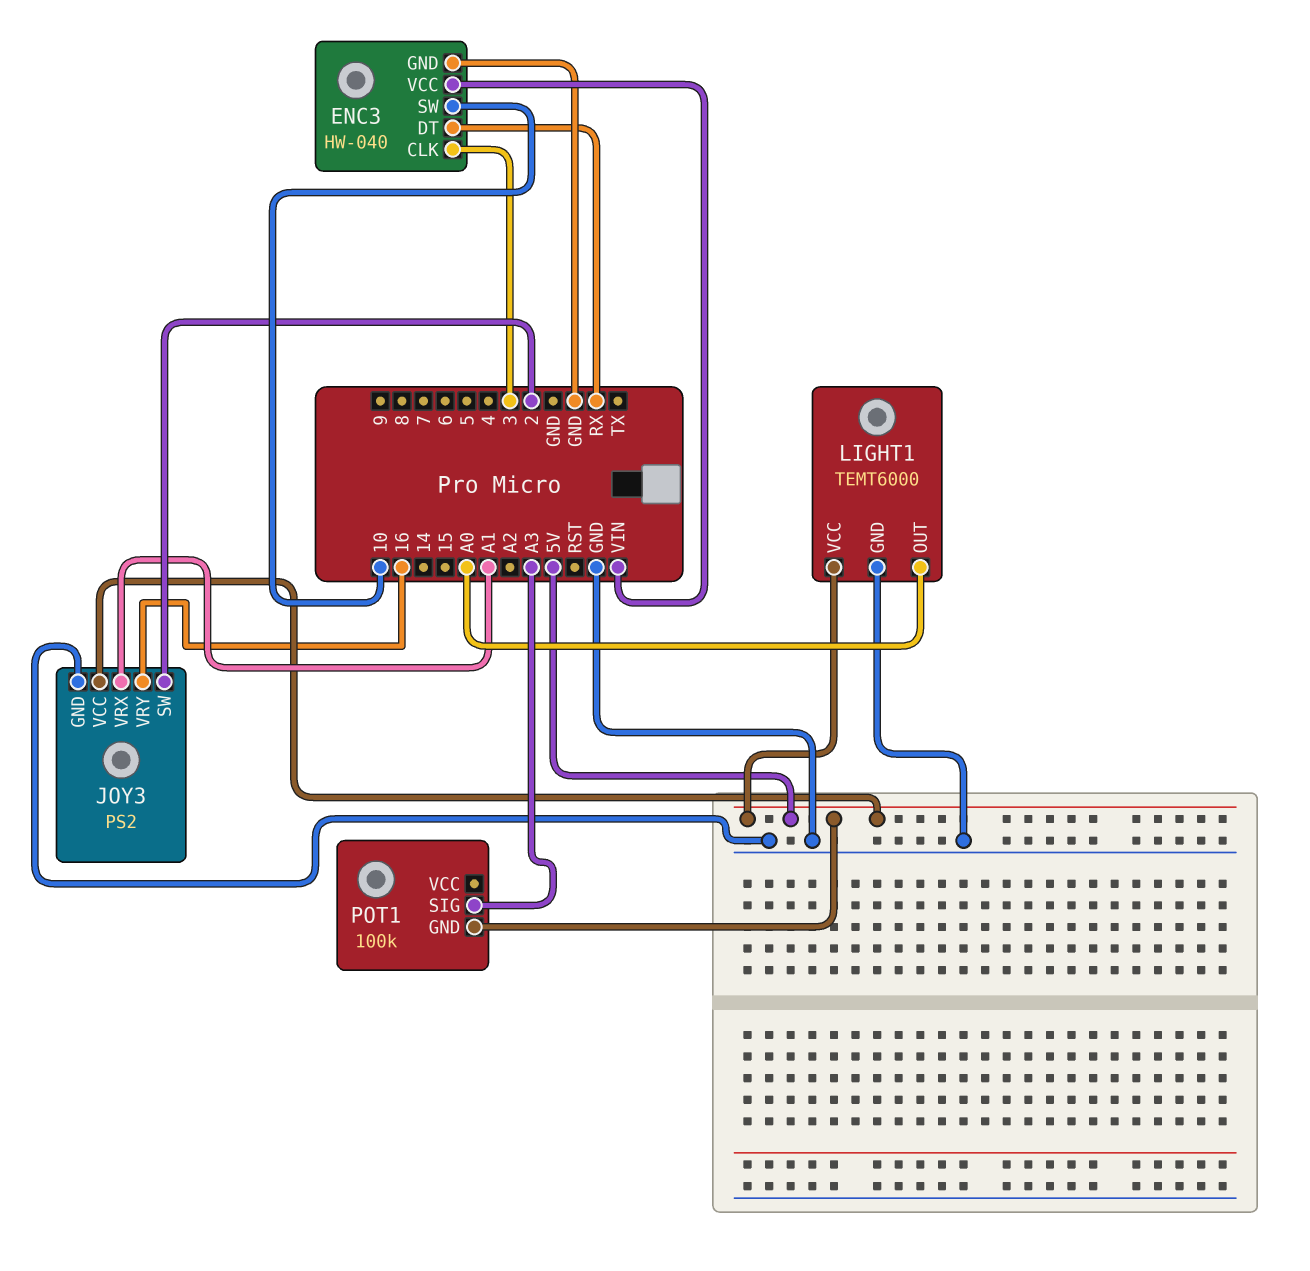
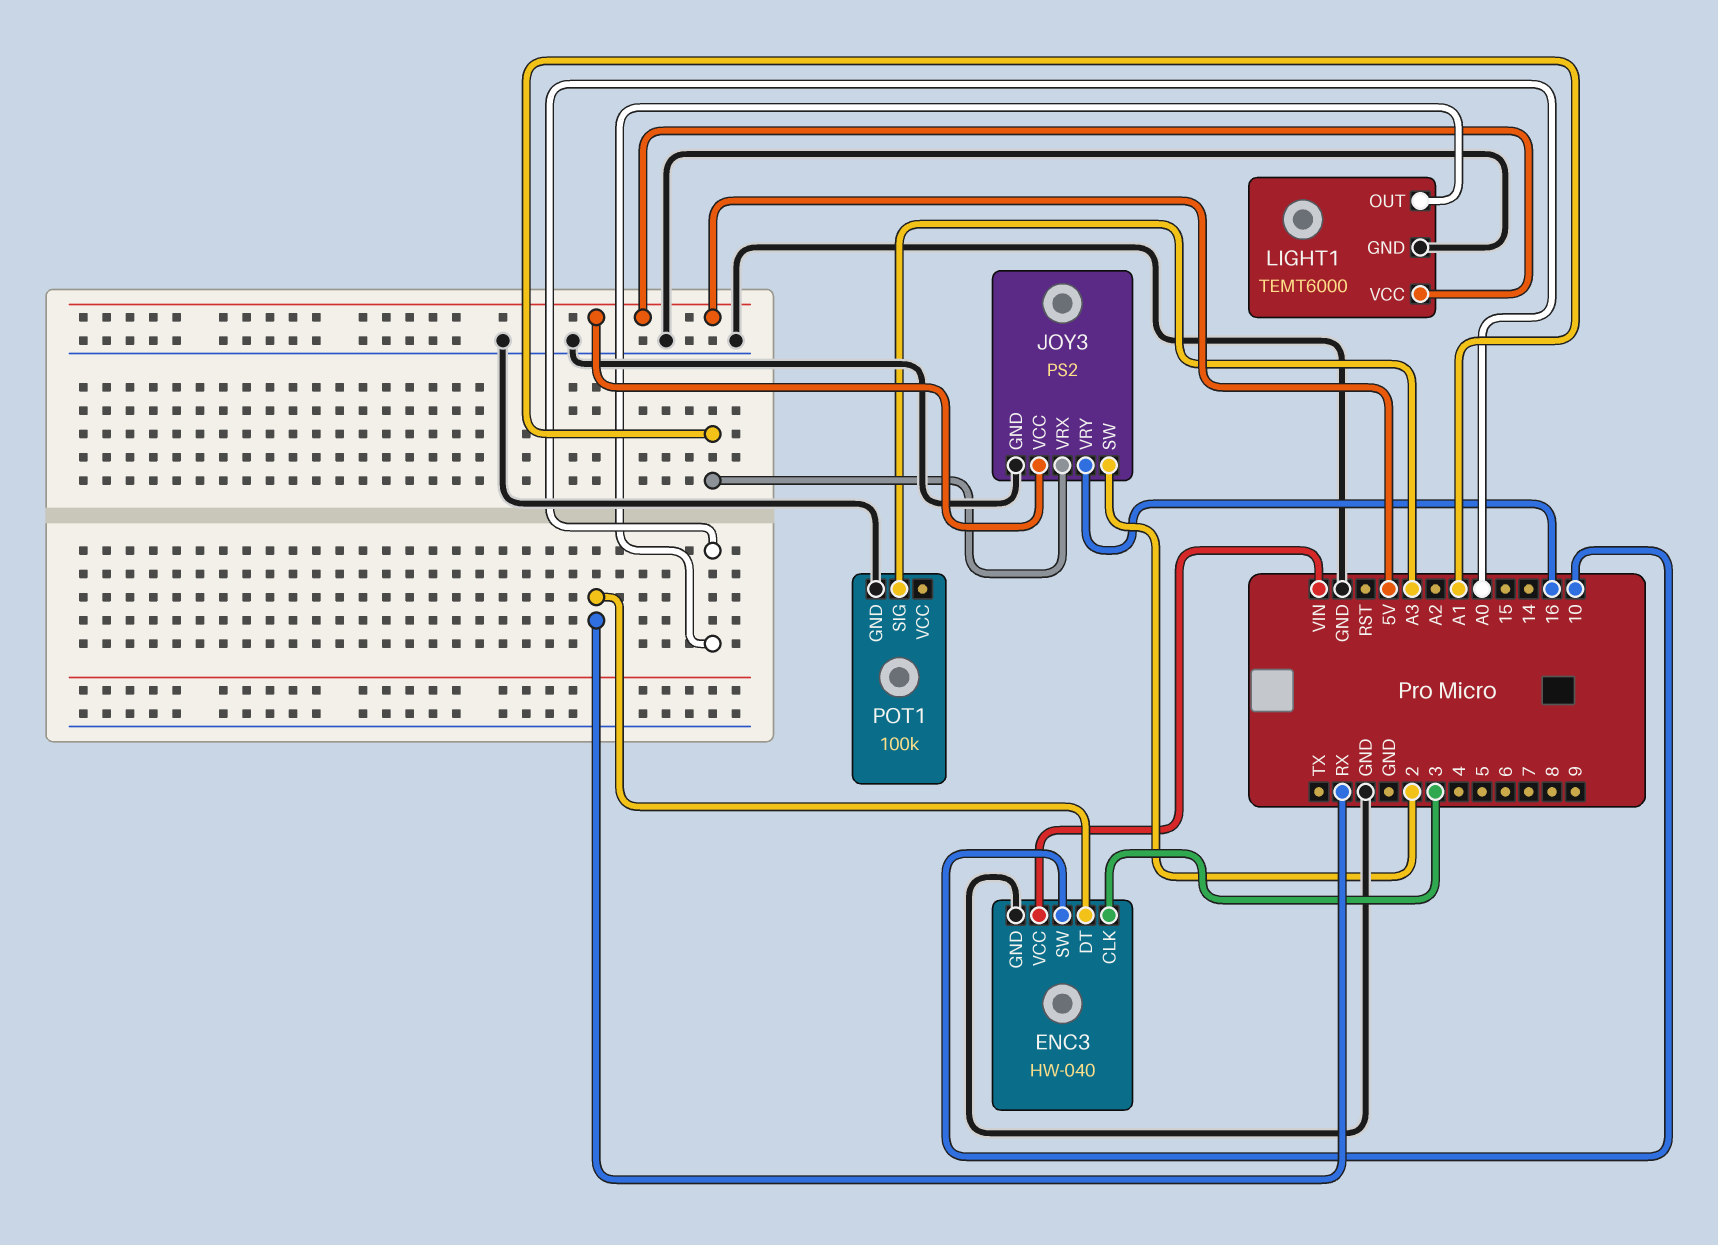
POT1 pin GND: 5V -> GND

